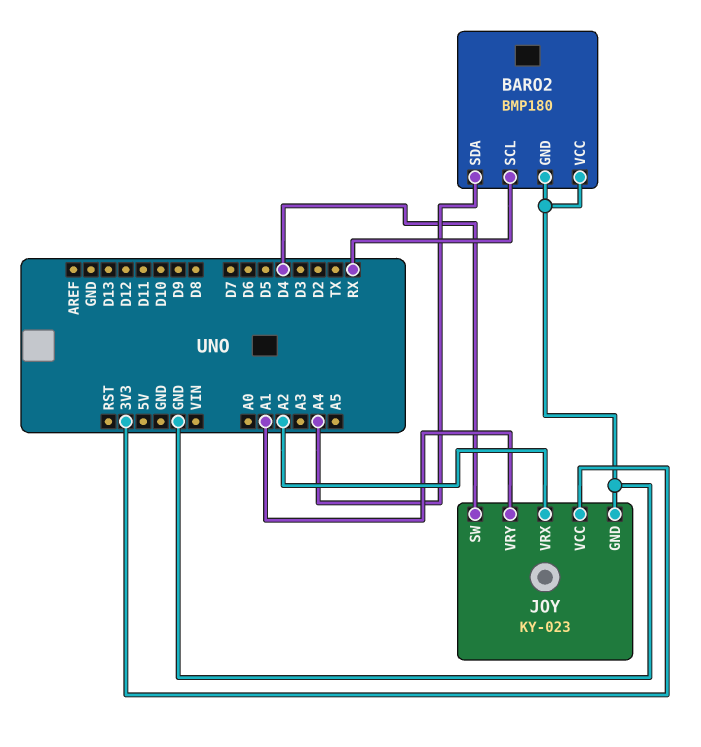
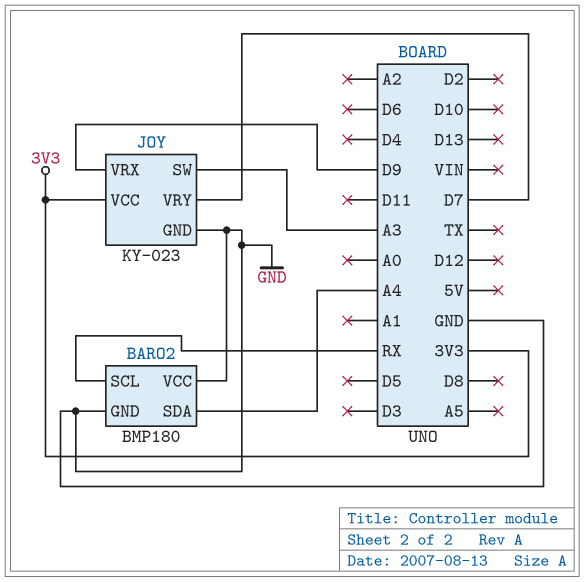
JOY pin SW: D4 -> A3
JOY pin VRX: A2 -> D9
JOY pin VRY: A1 -> D7

